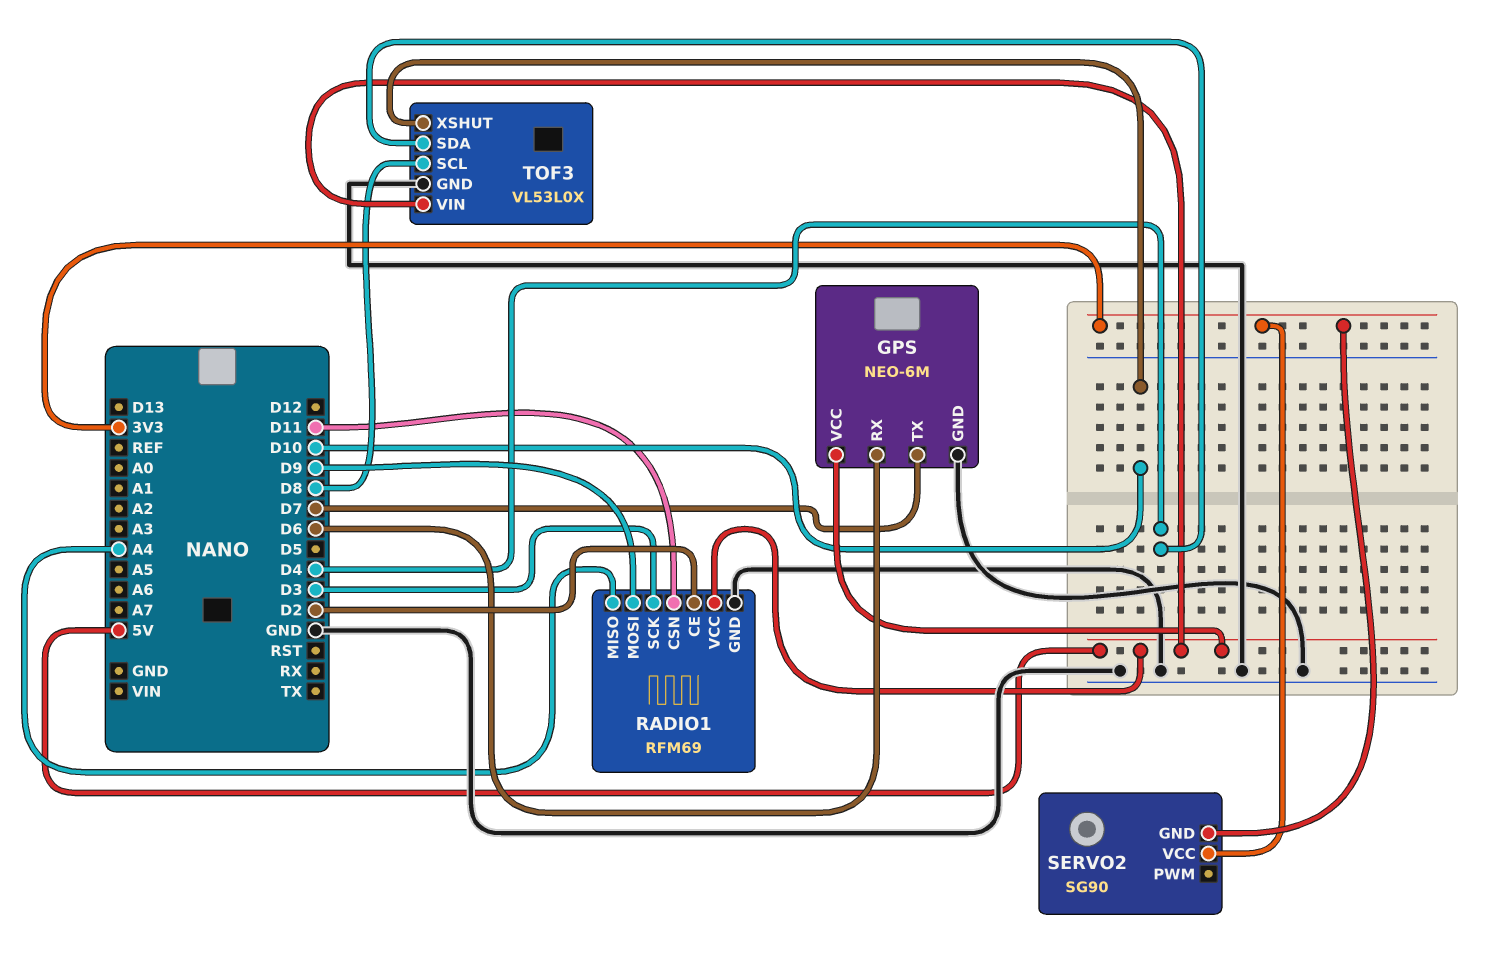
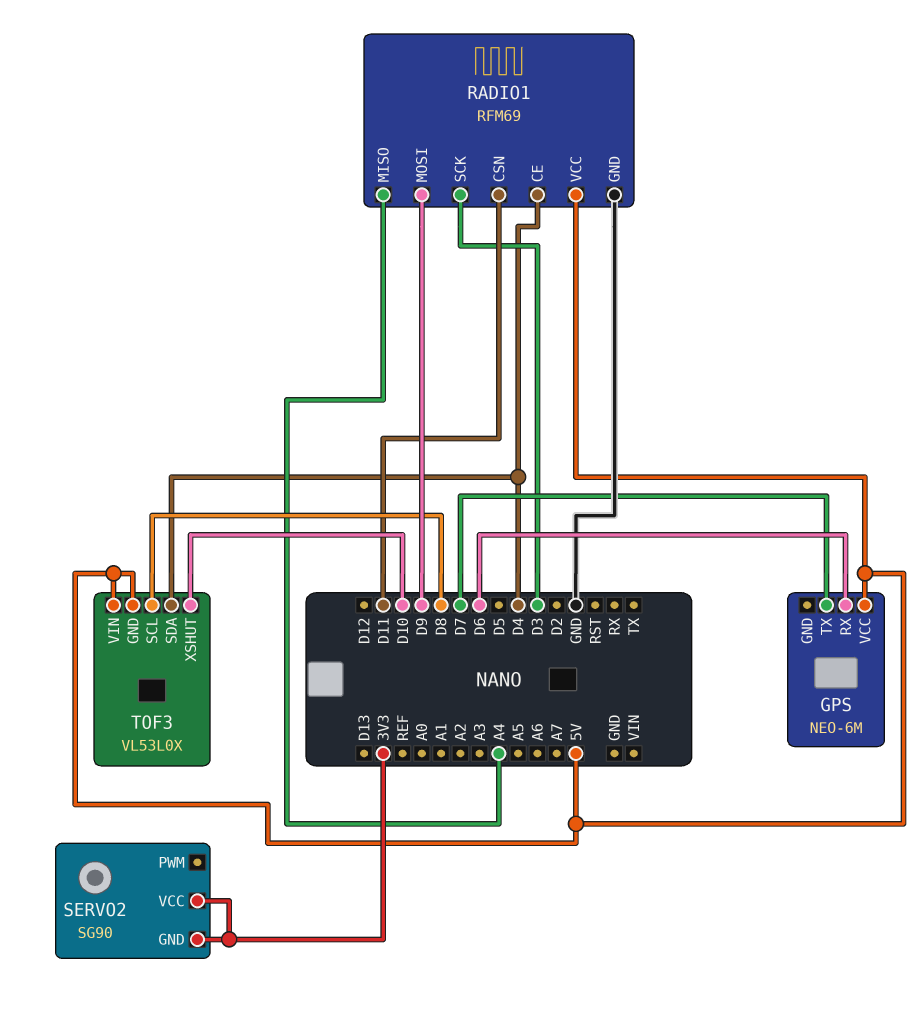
GPS pin GND: GND -> none
RADIO1 pin CE: D2 -> D4
TOF3 pin GND: GND -> 5V

